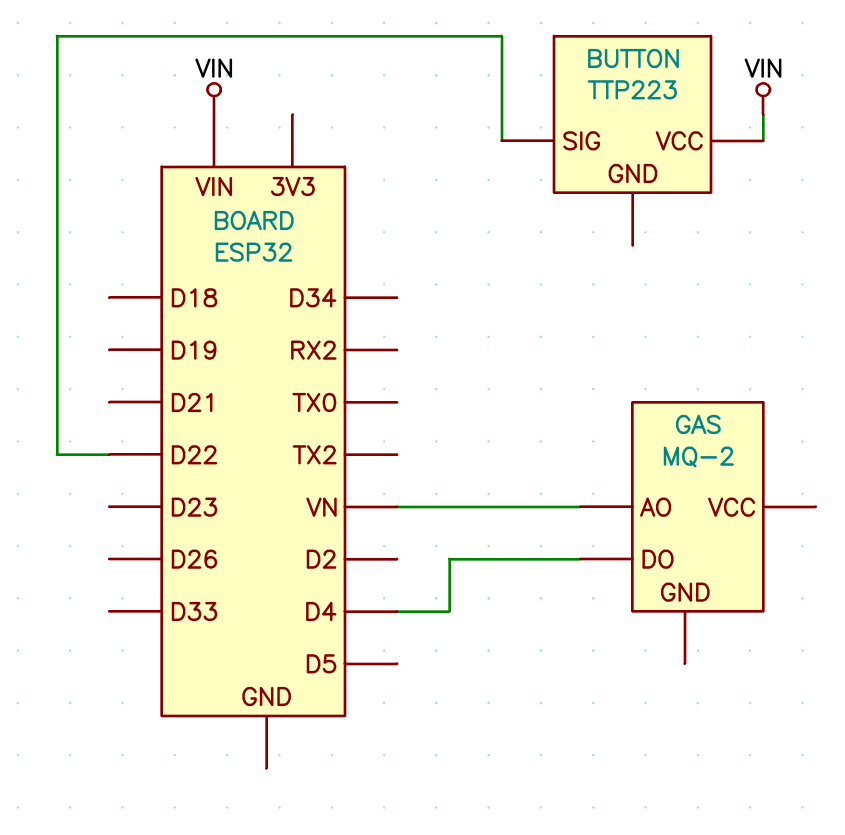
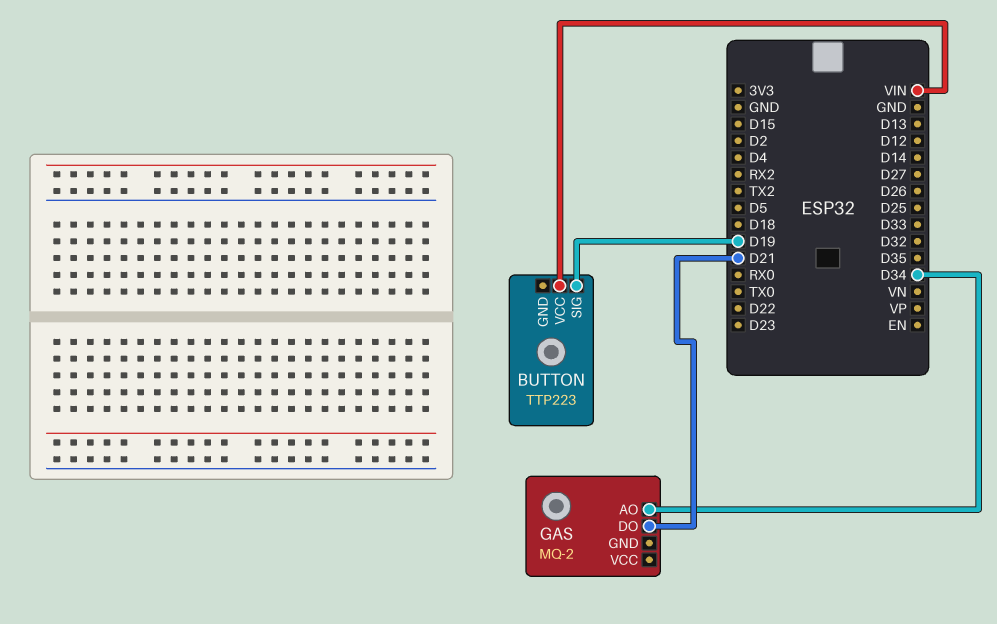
BUTTON pin SIG: D22 -> D19
GAS pin AO: VN -> D34
GAS pin DO: D4 -> D21

